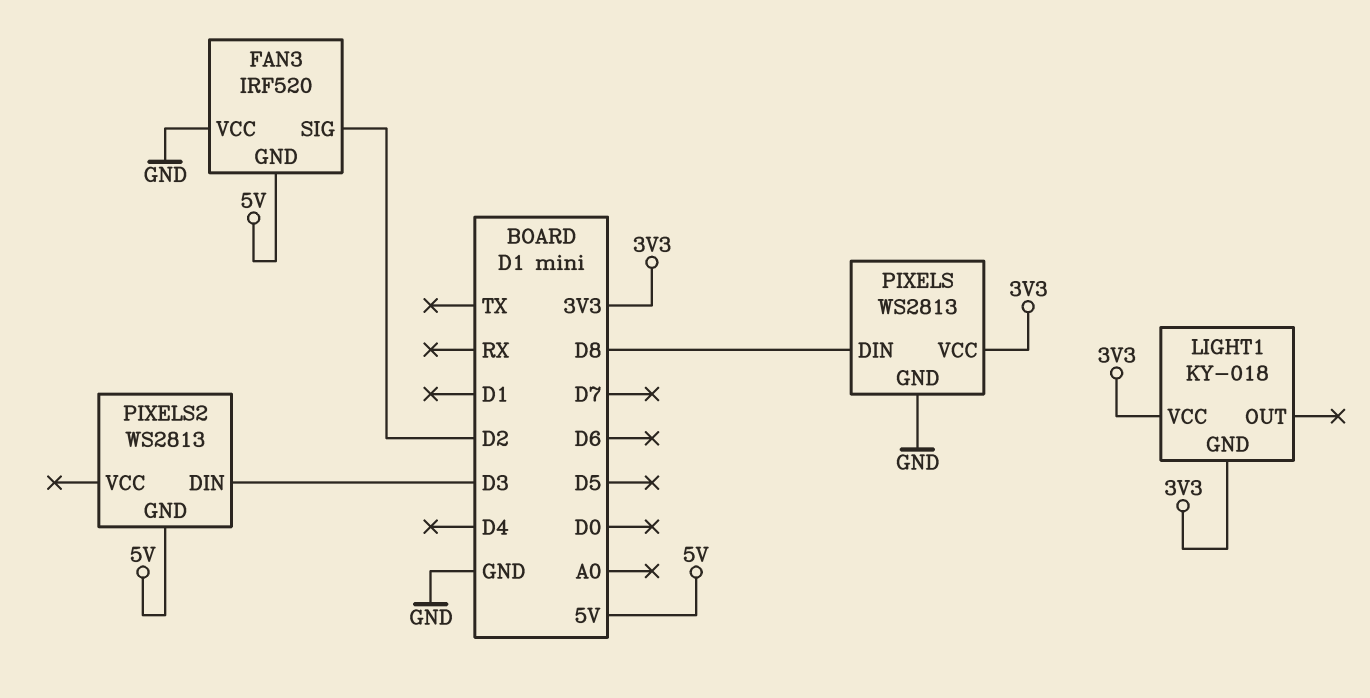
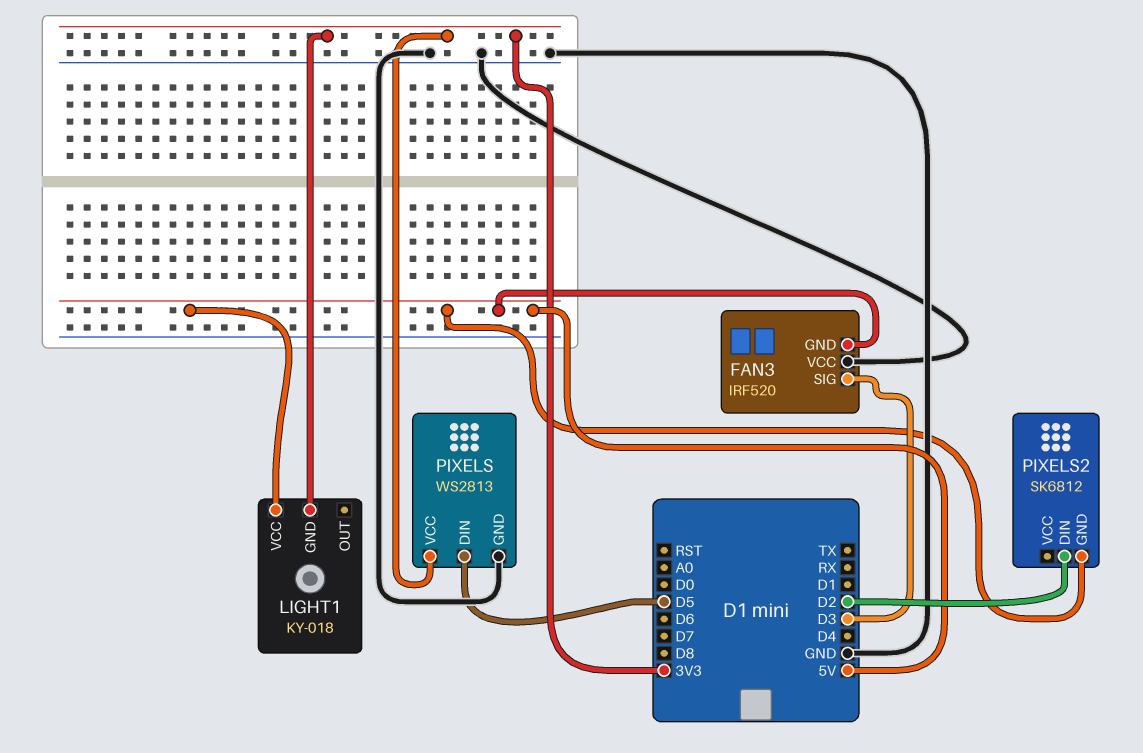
FAN3 pin SIG: D2 -> D3
LIGHT1 pin VCC: 3V3 -> 5V
PIXELS pin DIN: D8 -> D5
PIXELS2: WS2813 -> SK6812
PIXELS2 pin DIN: D3 -> D2

